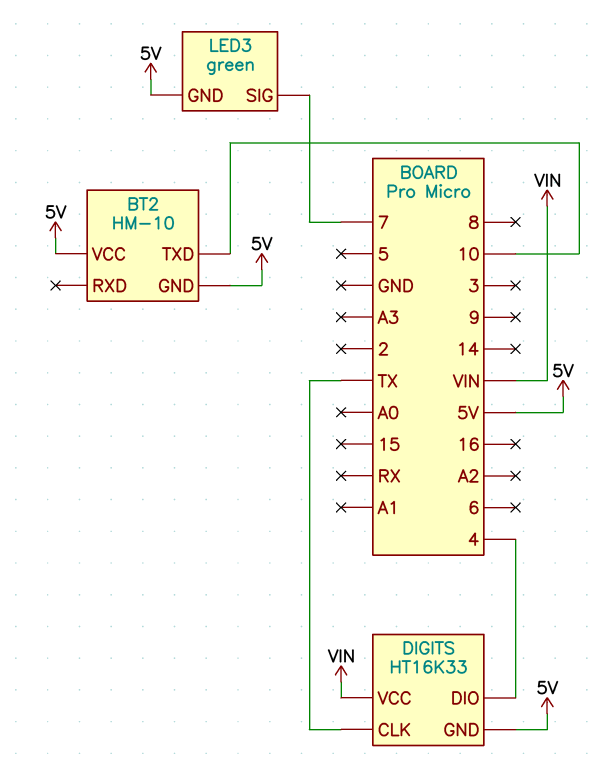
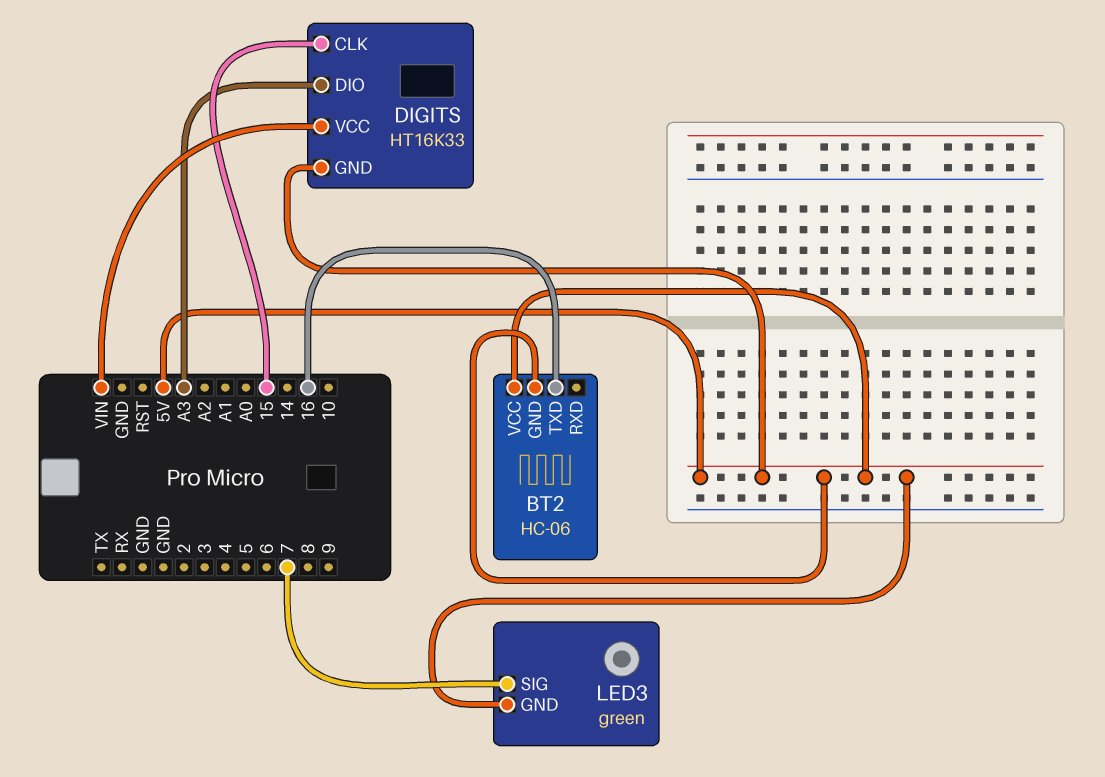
BT2: HM-10 -> HC-06
BT2 pin TXD: 10 -> 16
DIGITS pin CLK: TX -> 15
DIGITS pin DIO: 4 -> A3

